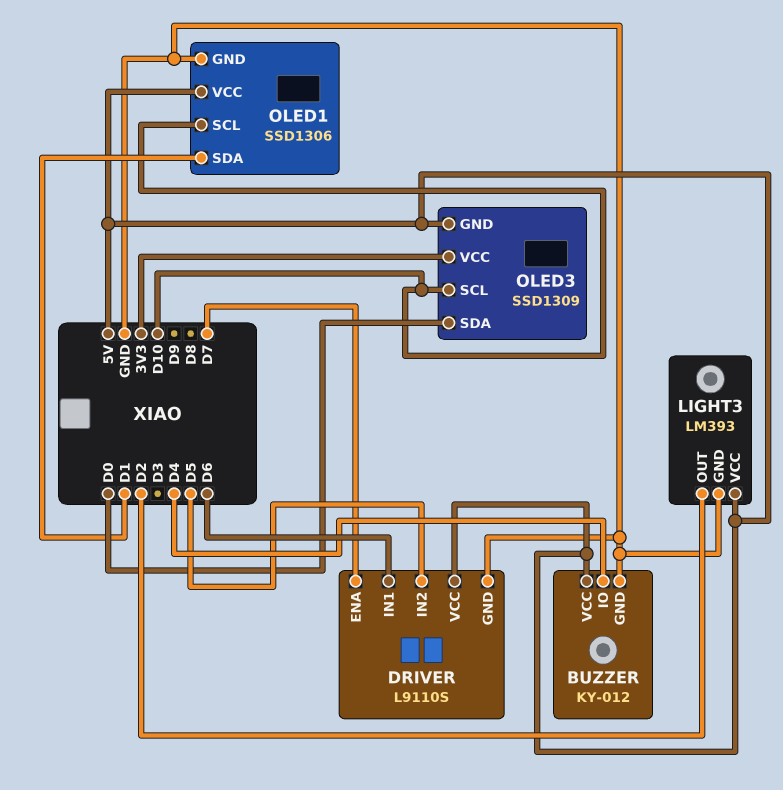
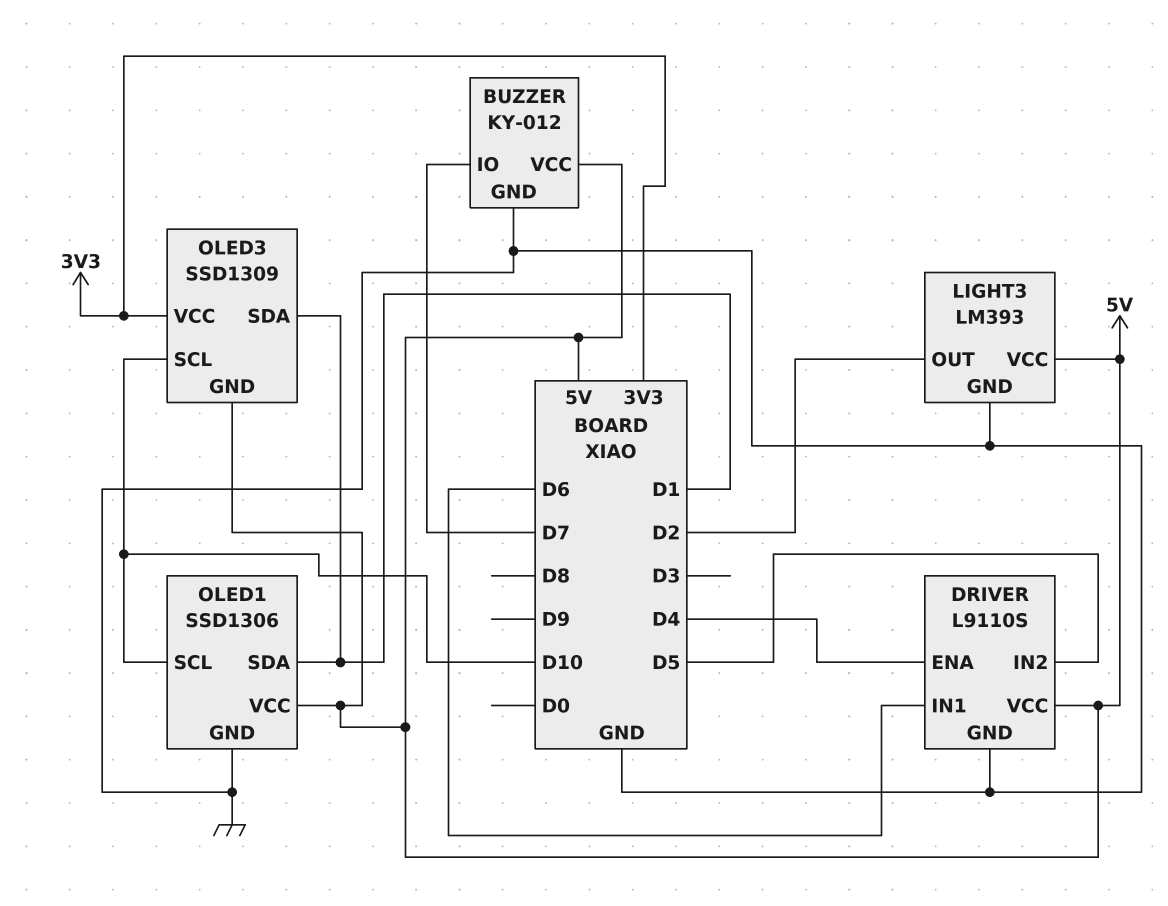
BUZZER pin IO: D4 -> D7
DRIVER pin ENA: D7 -> D4
OLED3 pin SDA: D0 -> D1

